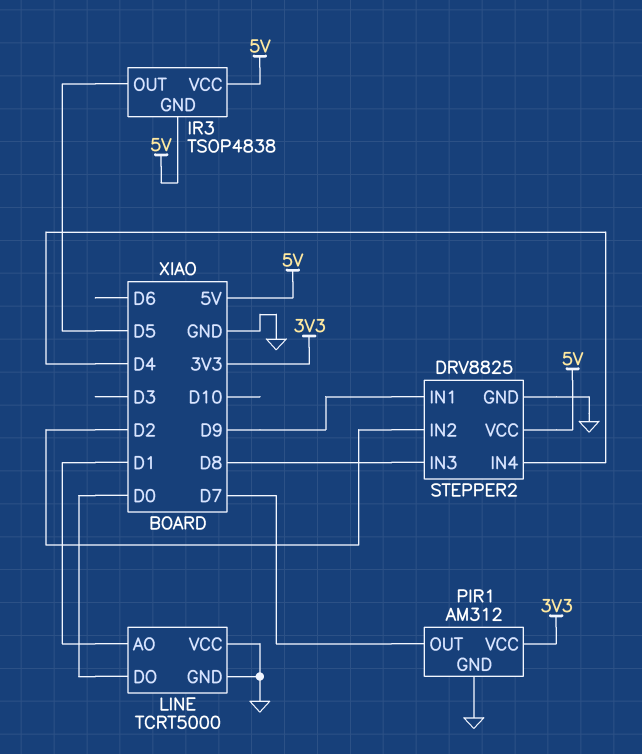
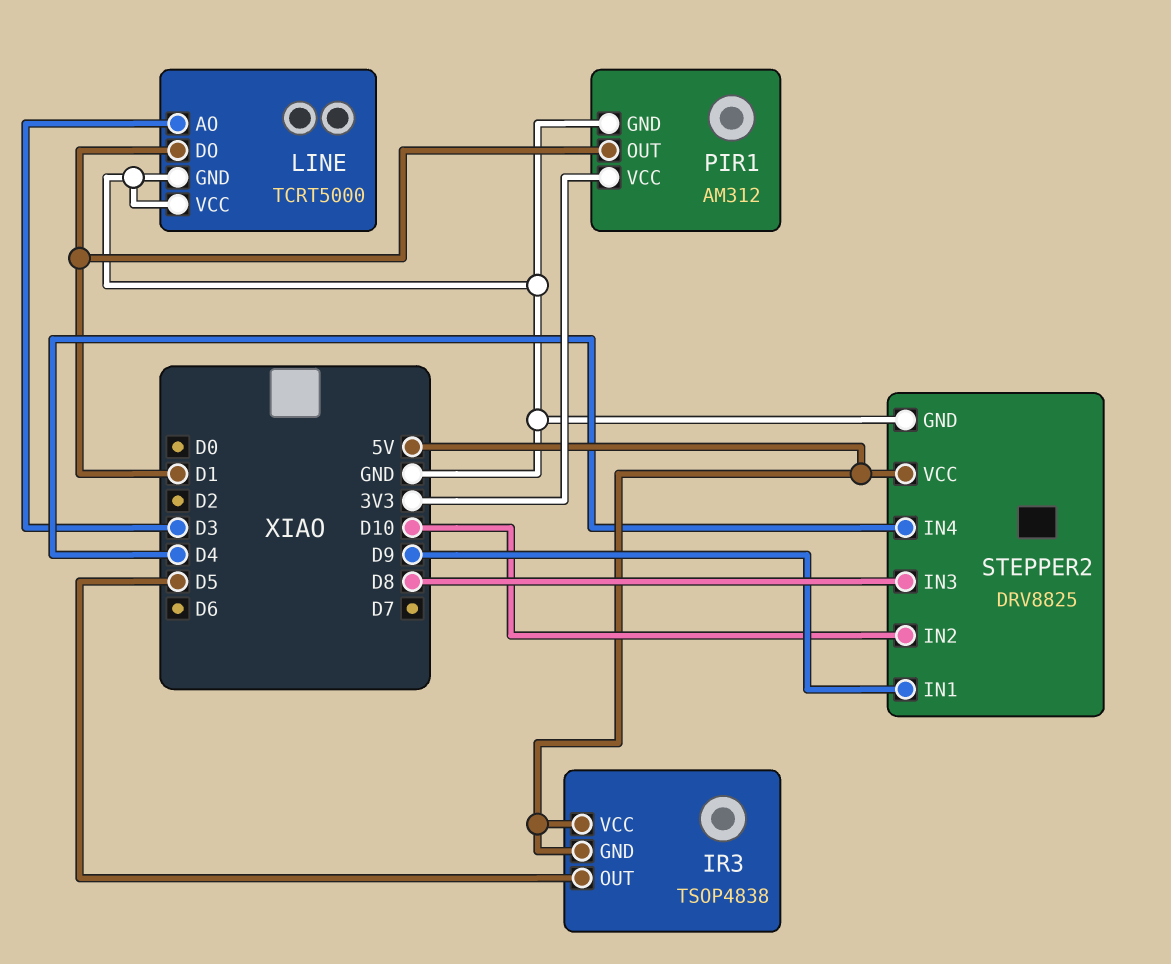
LINE pin AO: D1 -> D3
LINE pin DO: D0 -> D1
PIR1 pin OUT: D7 -> D1
STEPPER2 pin IN2: D2 -> D10

